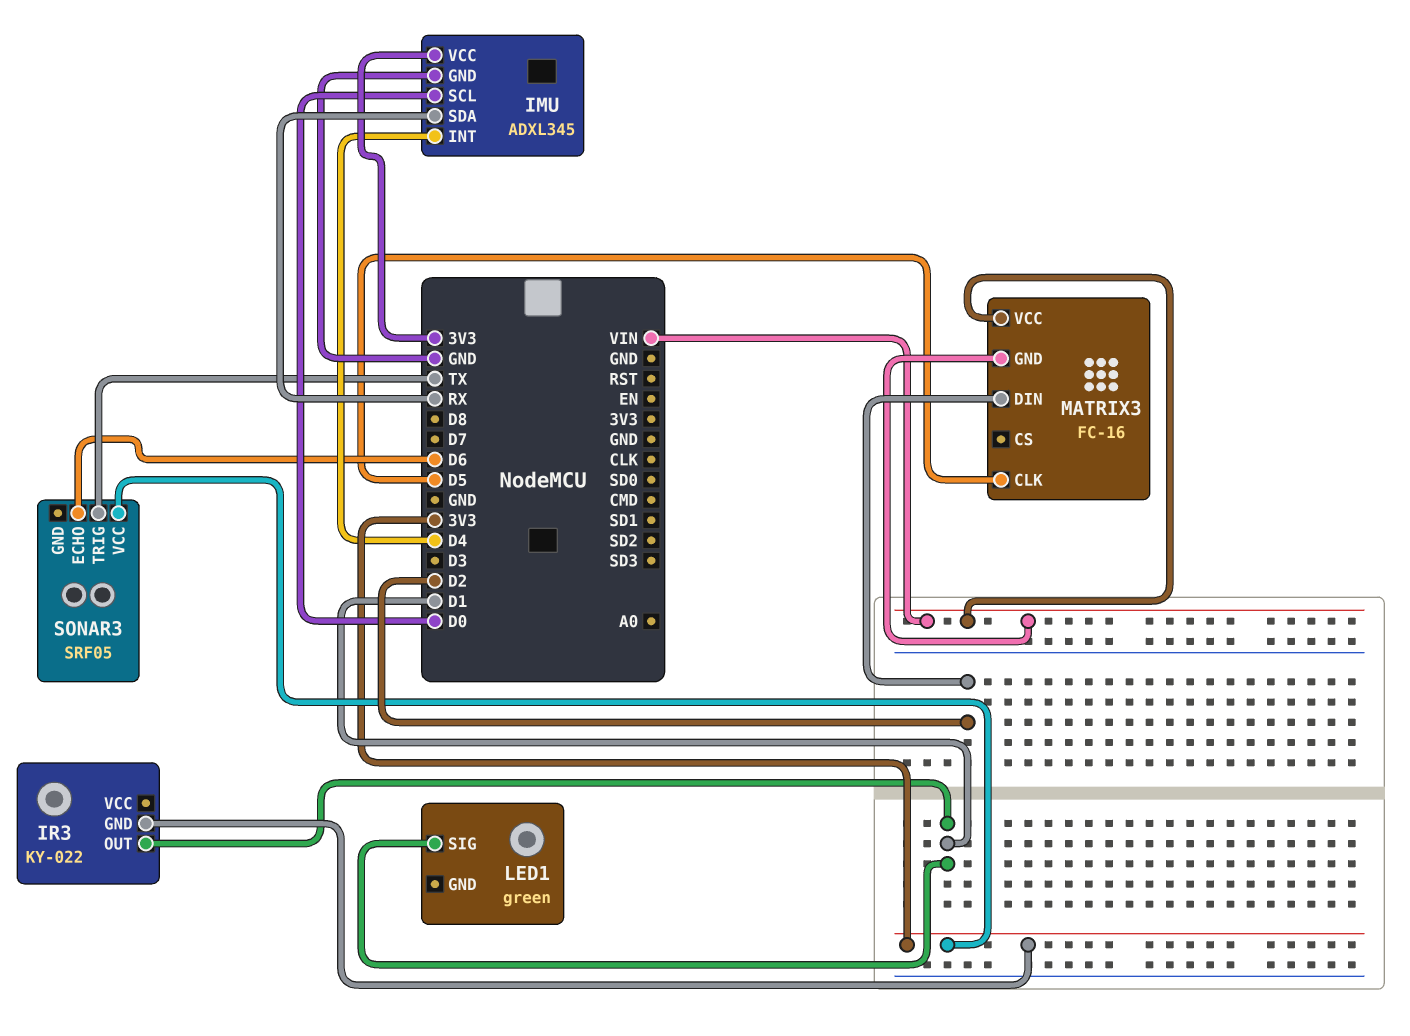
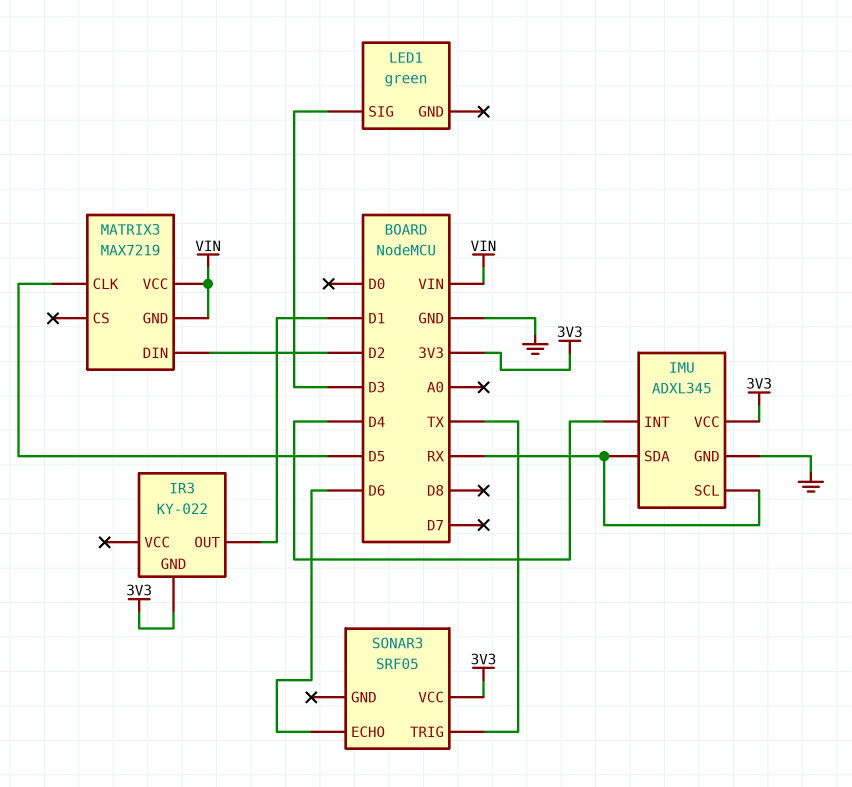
IMU pin SCL: D0 -> RX
LED1 pin SIG: D1 -> D3
MATRIX3: FC-16 -> MAX7219

